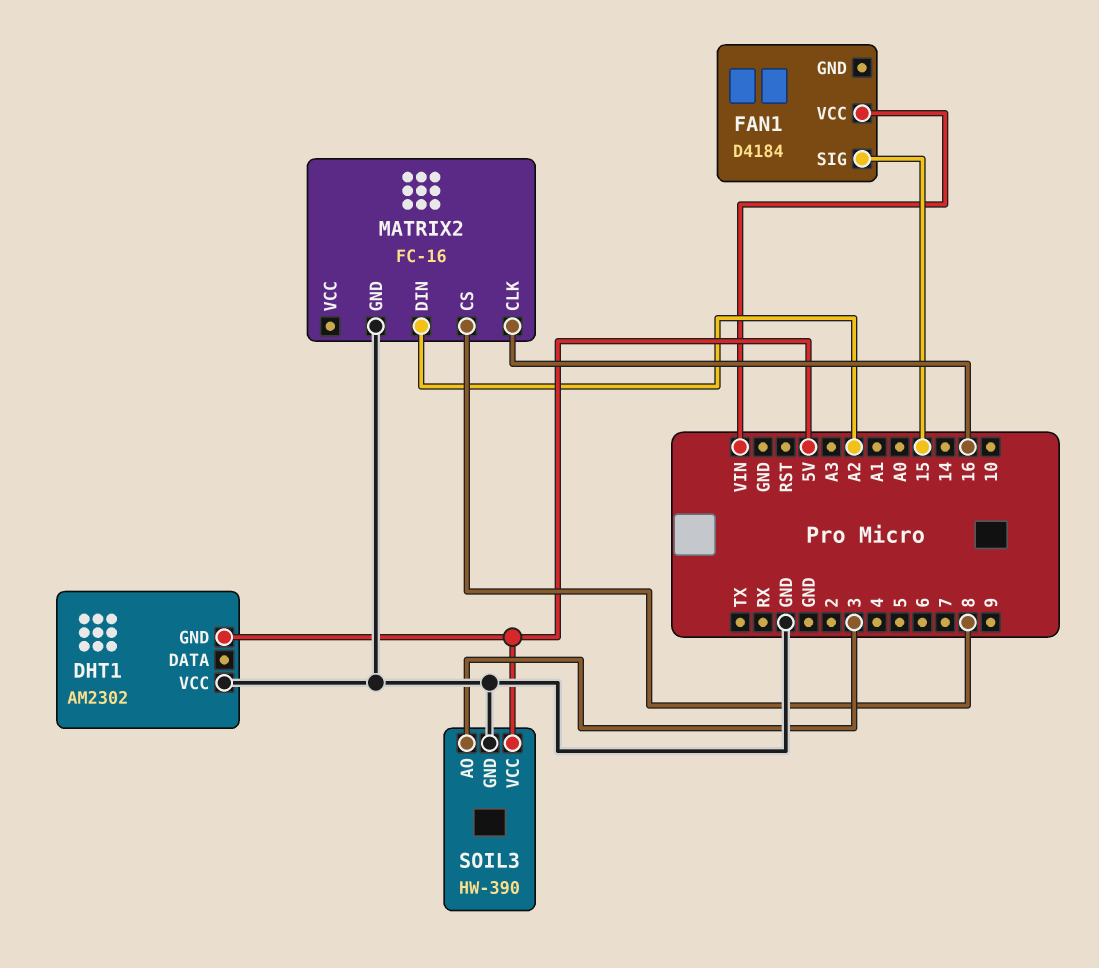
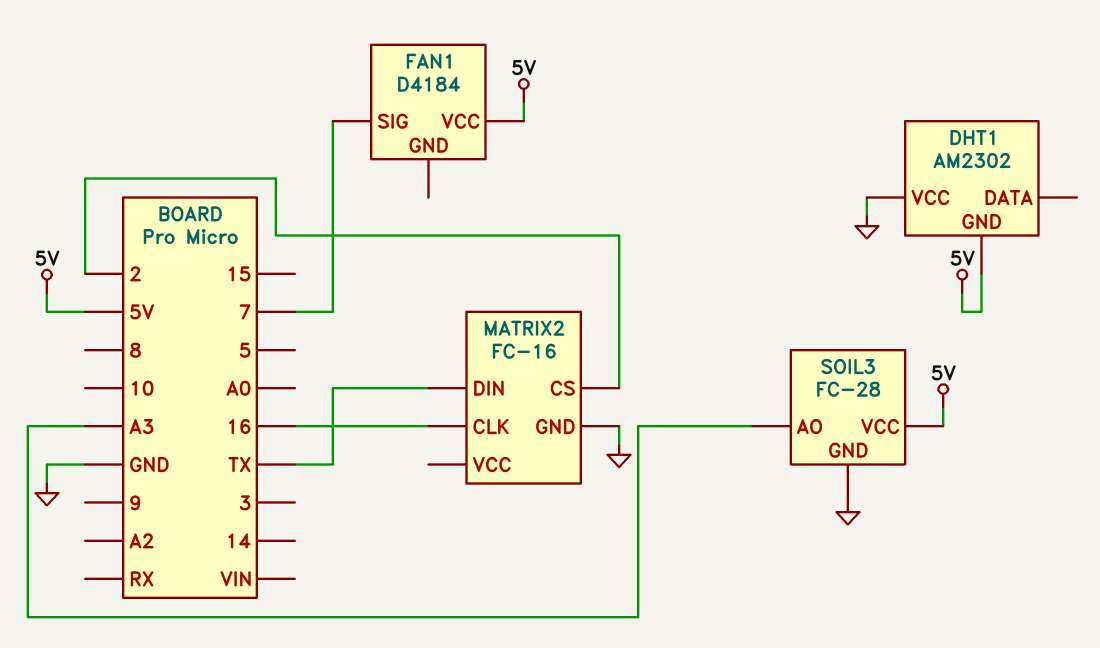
FAN1 pin SIG: 15 -> 7
FAN1 pin VCC: VIN -> 5V
MATRIX2 pin CS: 8 -> 2
MATRIX2 pin DIN: A2 -> TX
SOIL3: HW-390 -> FC-28
SOIL3 pin AO: 3 -> A3

